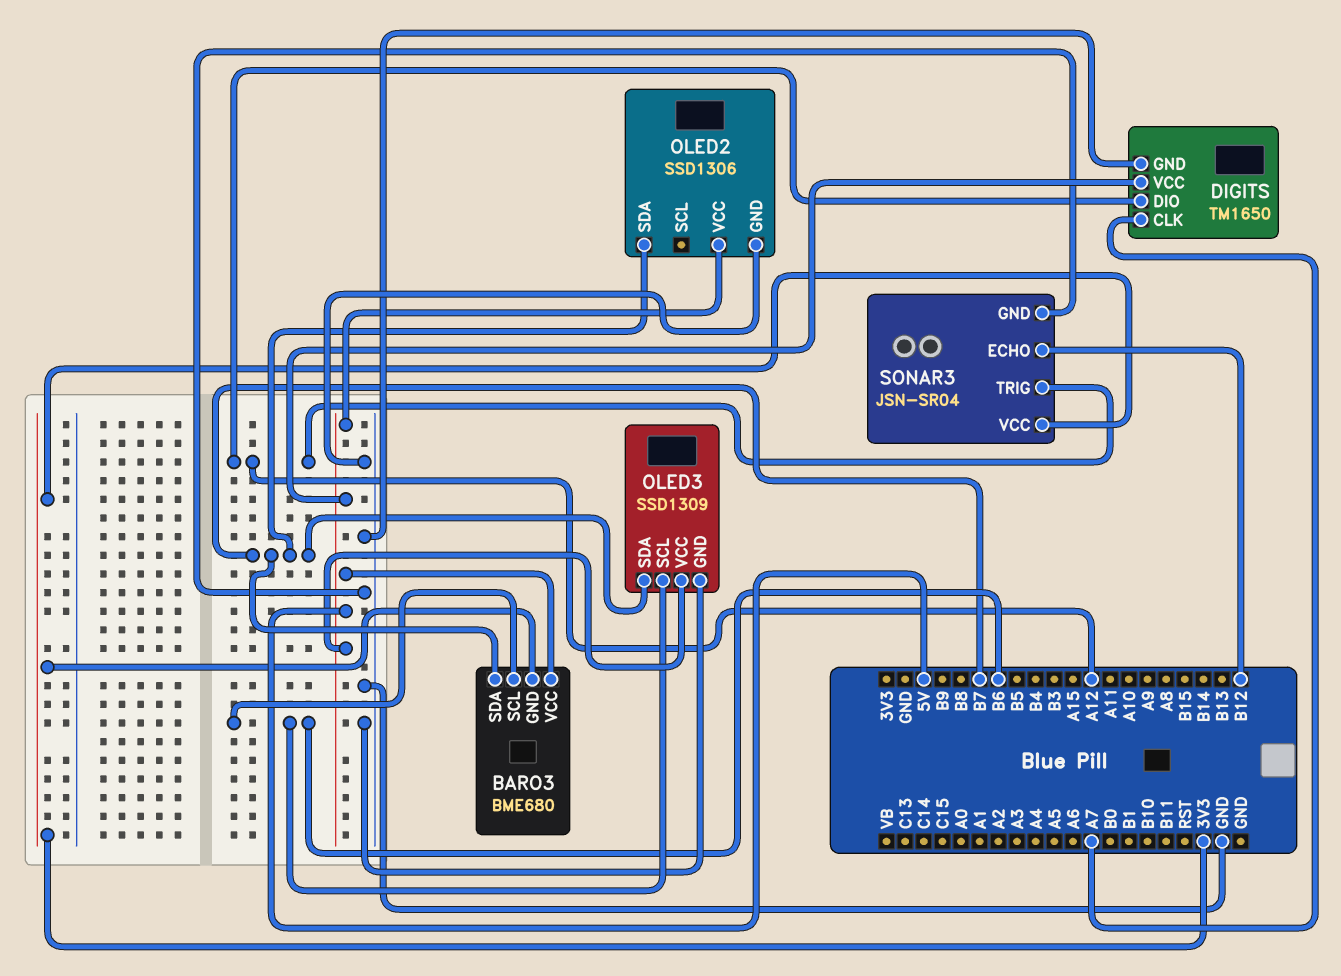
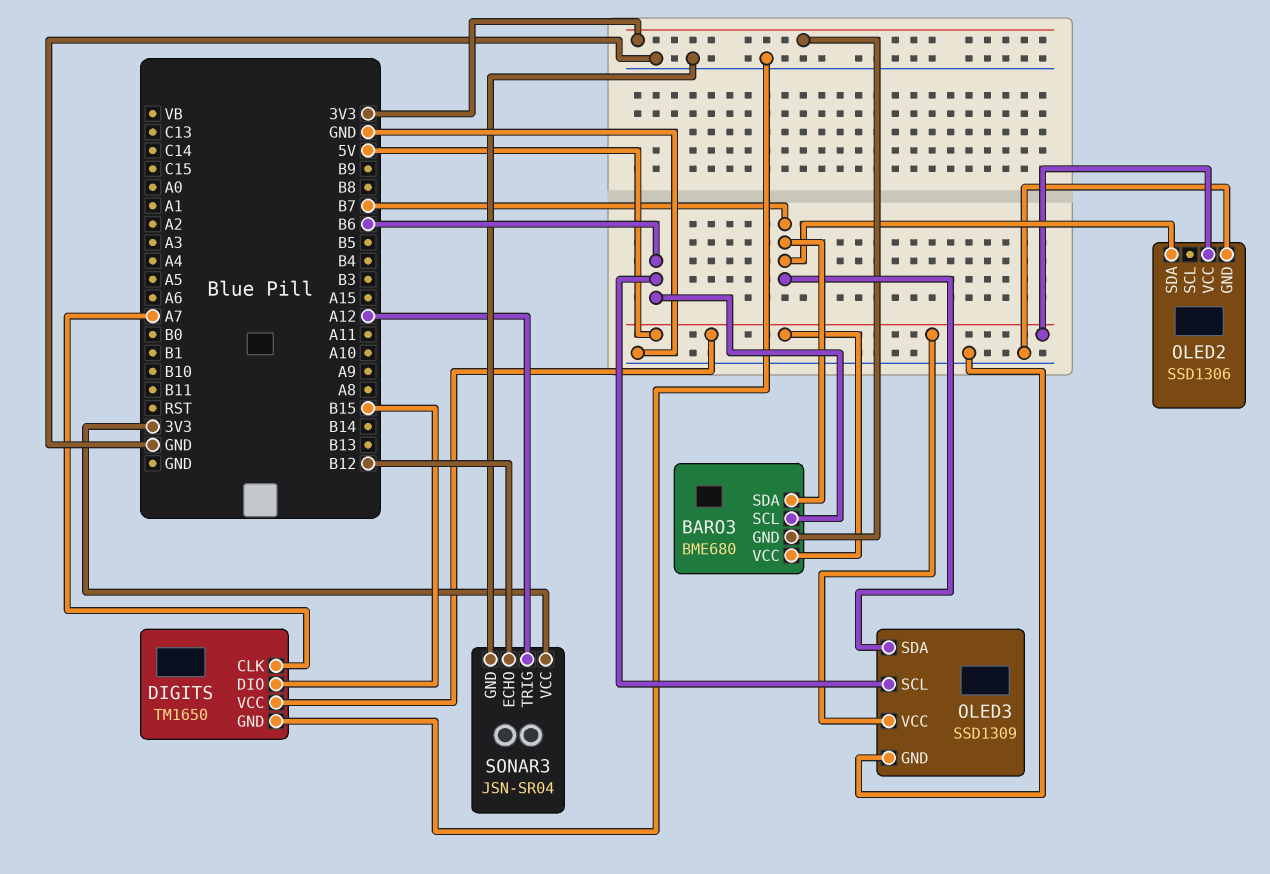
DIGITS pin DIO: A12 -> B15

